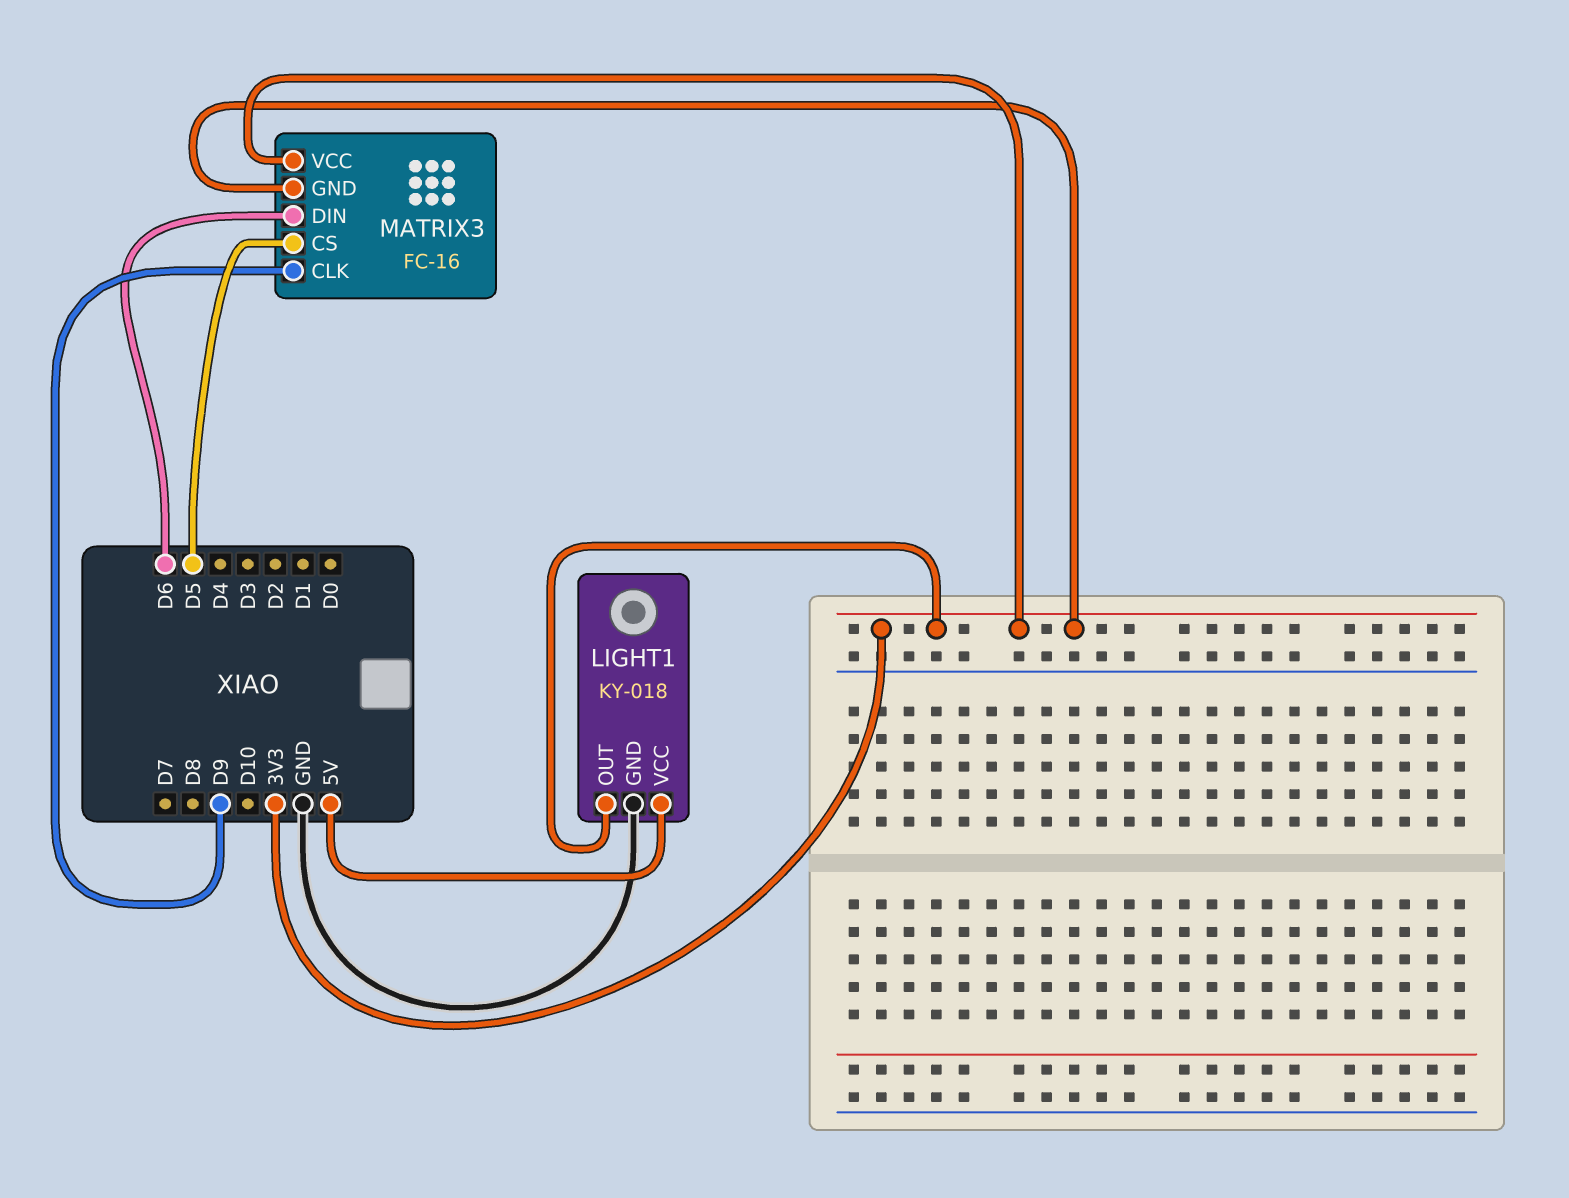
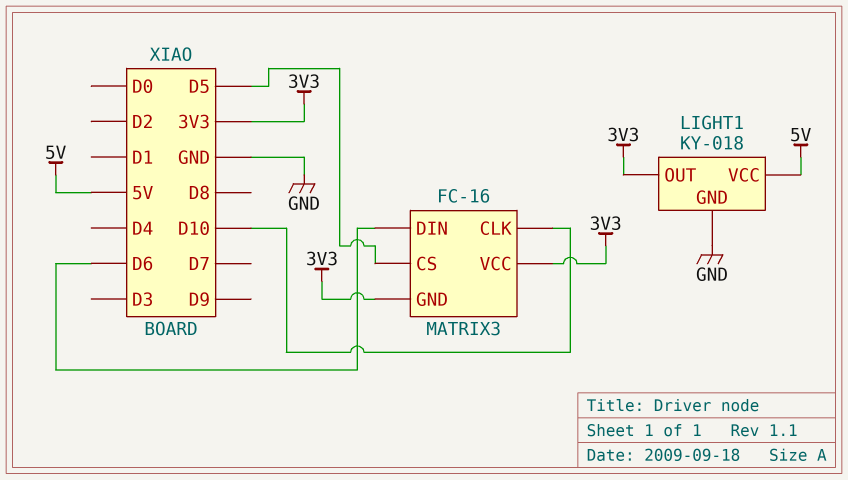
MATRIX3 pin CLK: D9 -> D10

